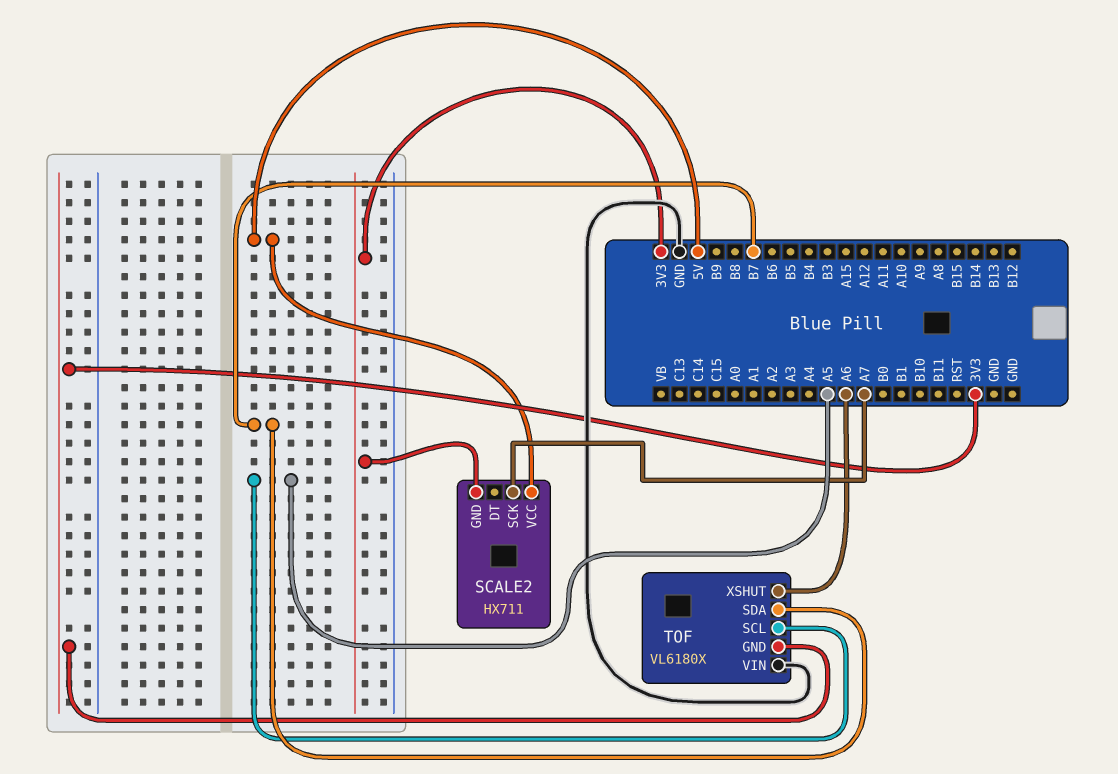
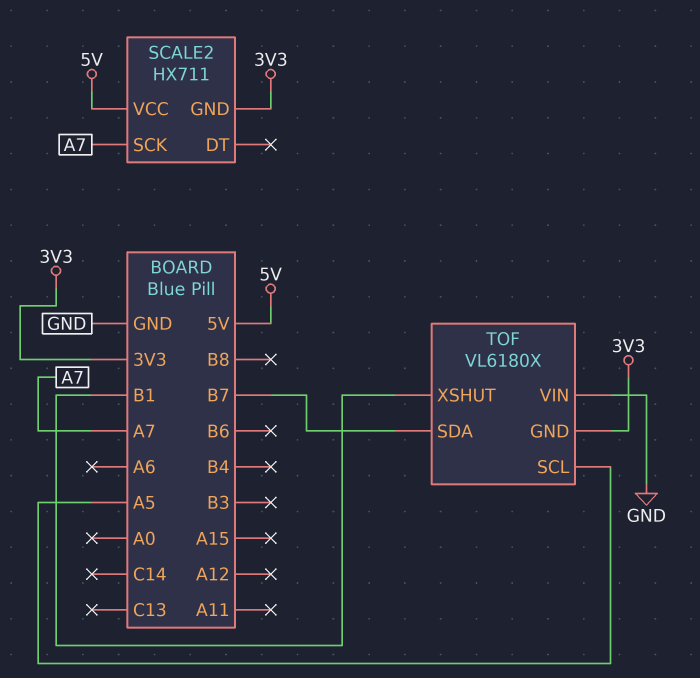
TOF pin XSHUT: A6 -> B1

